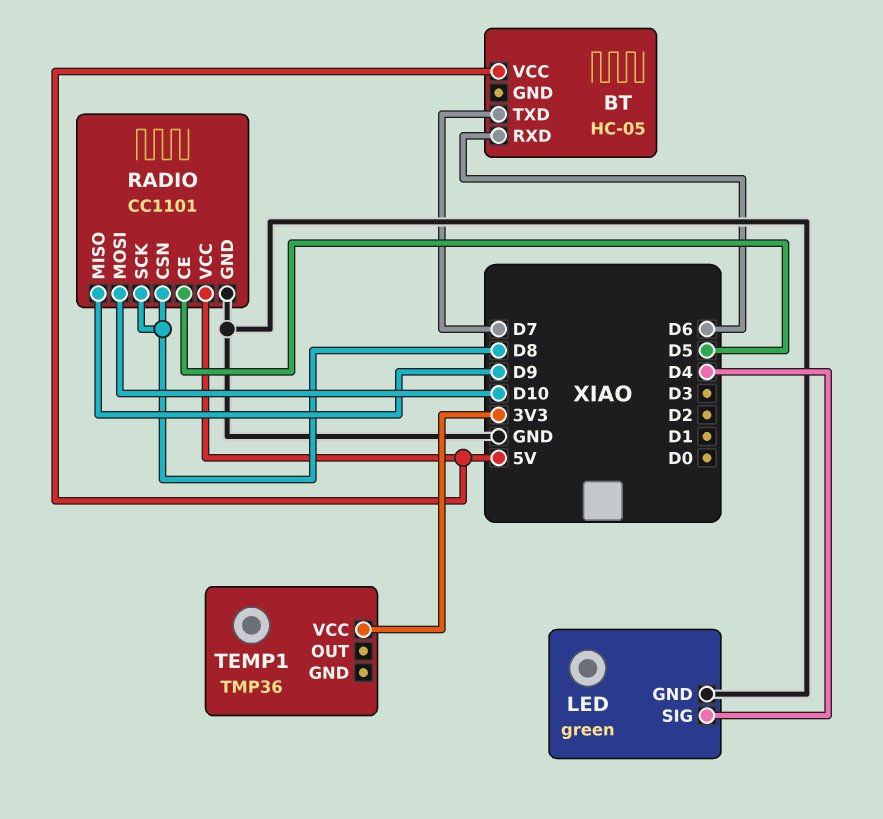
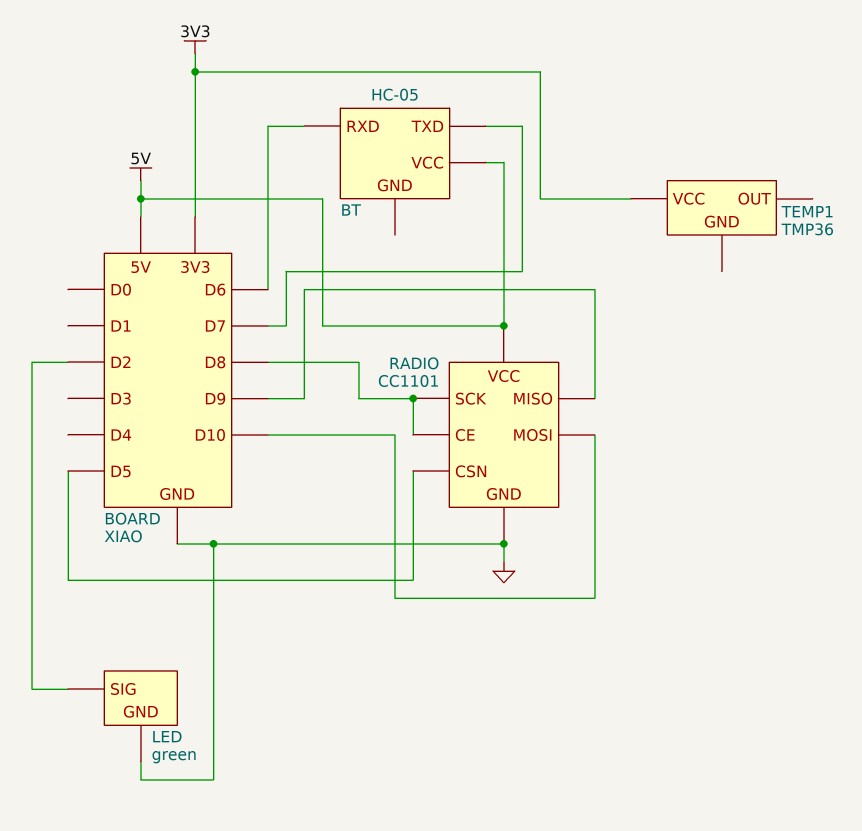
LED pin SIG: D4 -> D2
RADIO pin CE: D5 -> D8
RADIO pin CSN: D8 -> D5

